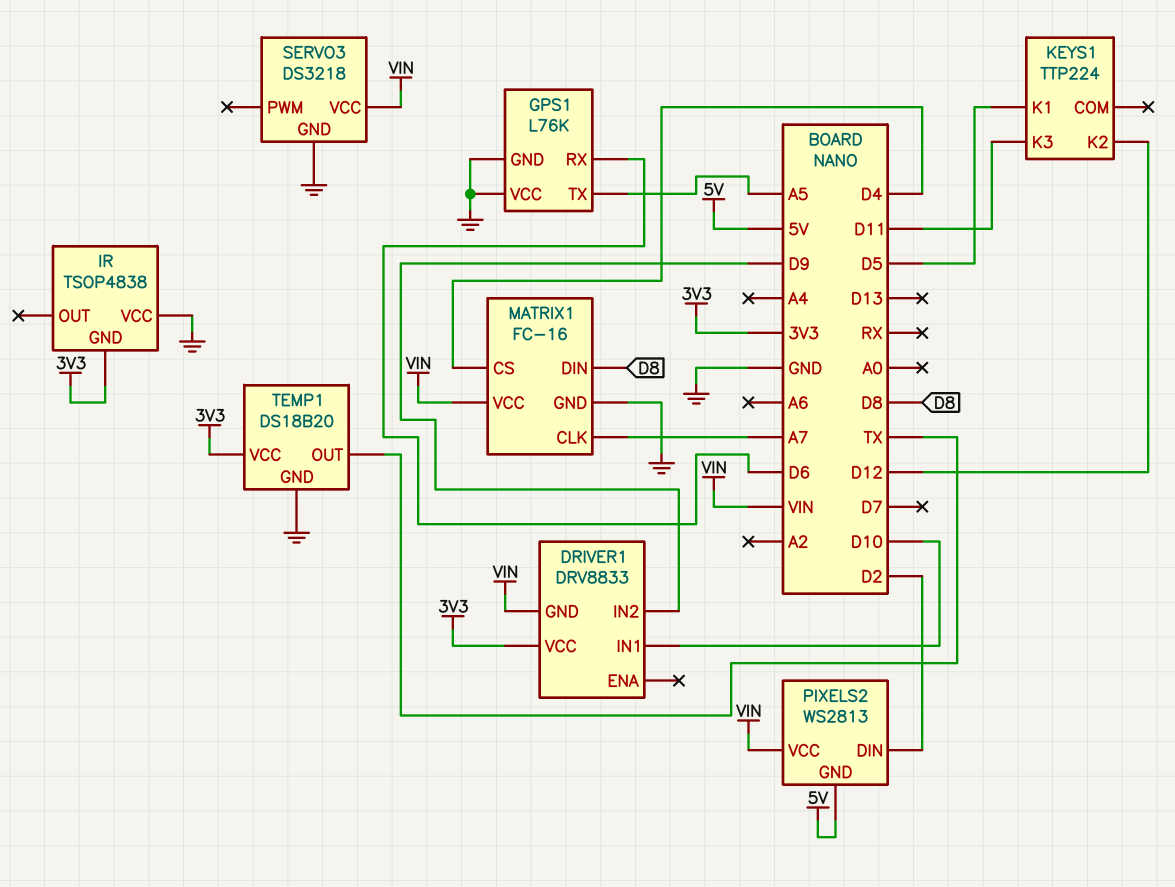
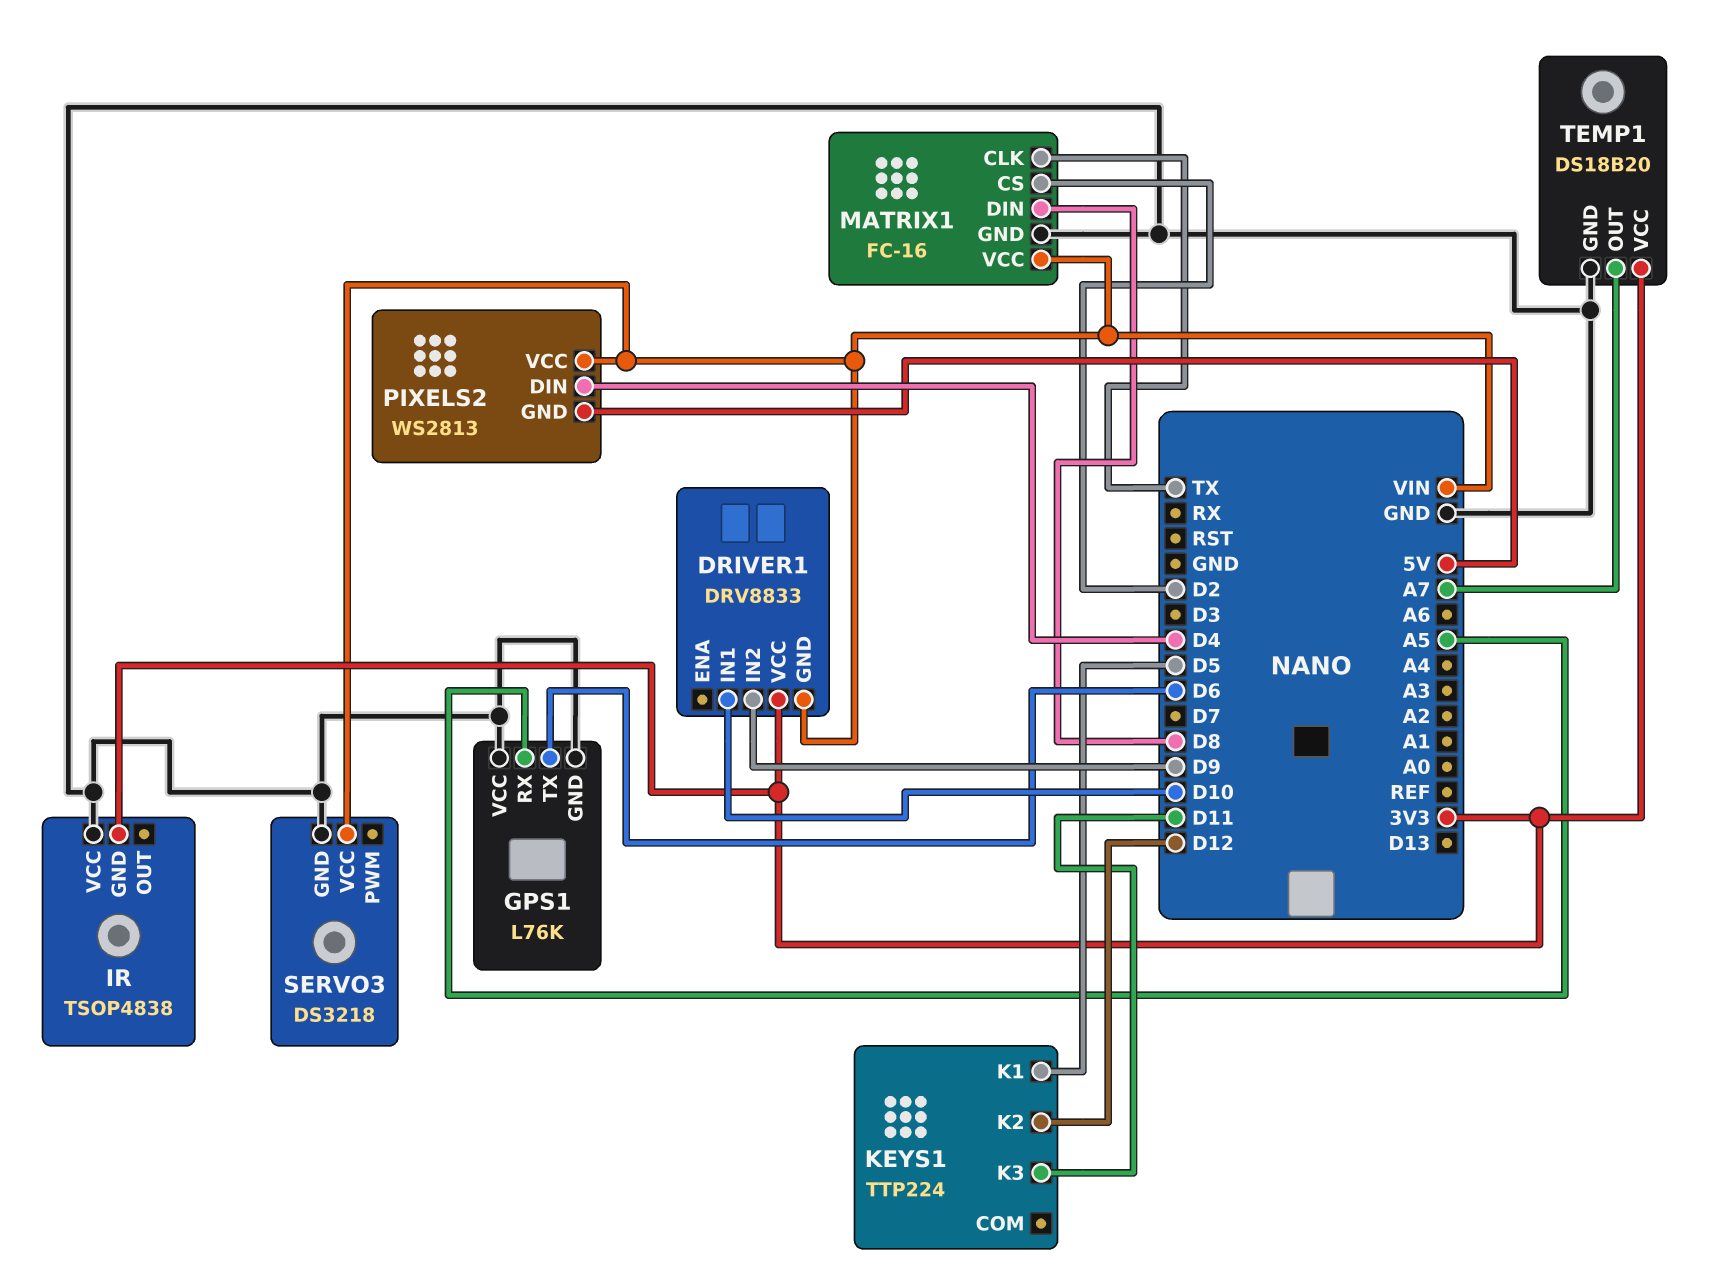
GPS1 pin RX: D6 -> A5
GPS1 pin TX: A5 -> D6
MATRIX1 pin CLK: A7 -> TX
MATRIX1 pin CS: D4 -> D2
PIXELS2 pin DIN: D2 -> D4
TEMP1 pin OUT: TX -> A7

